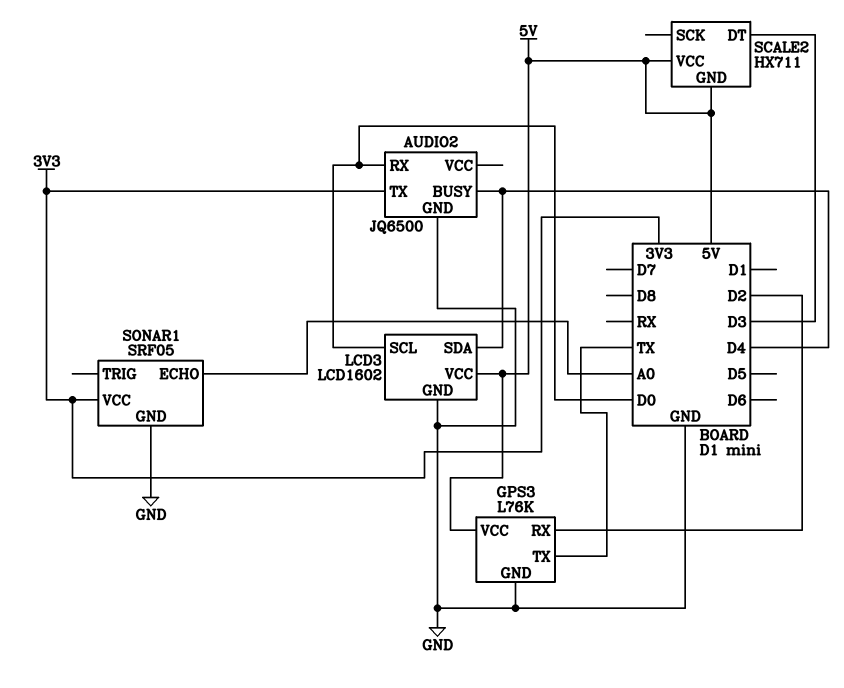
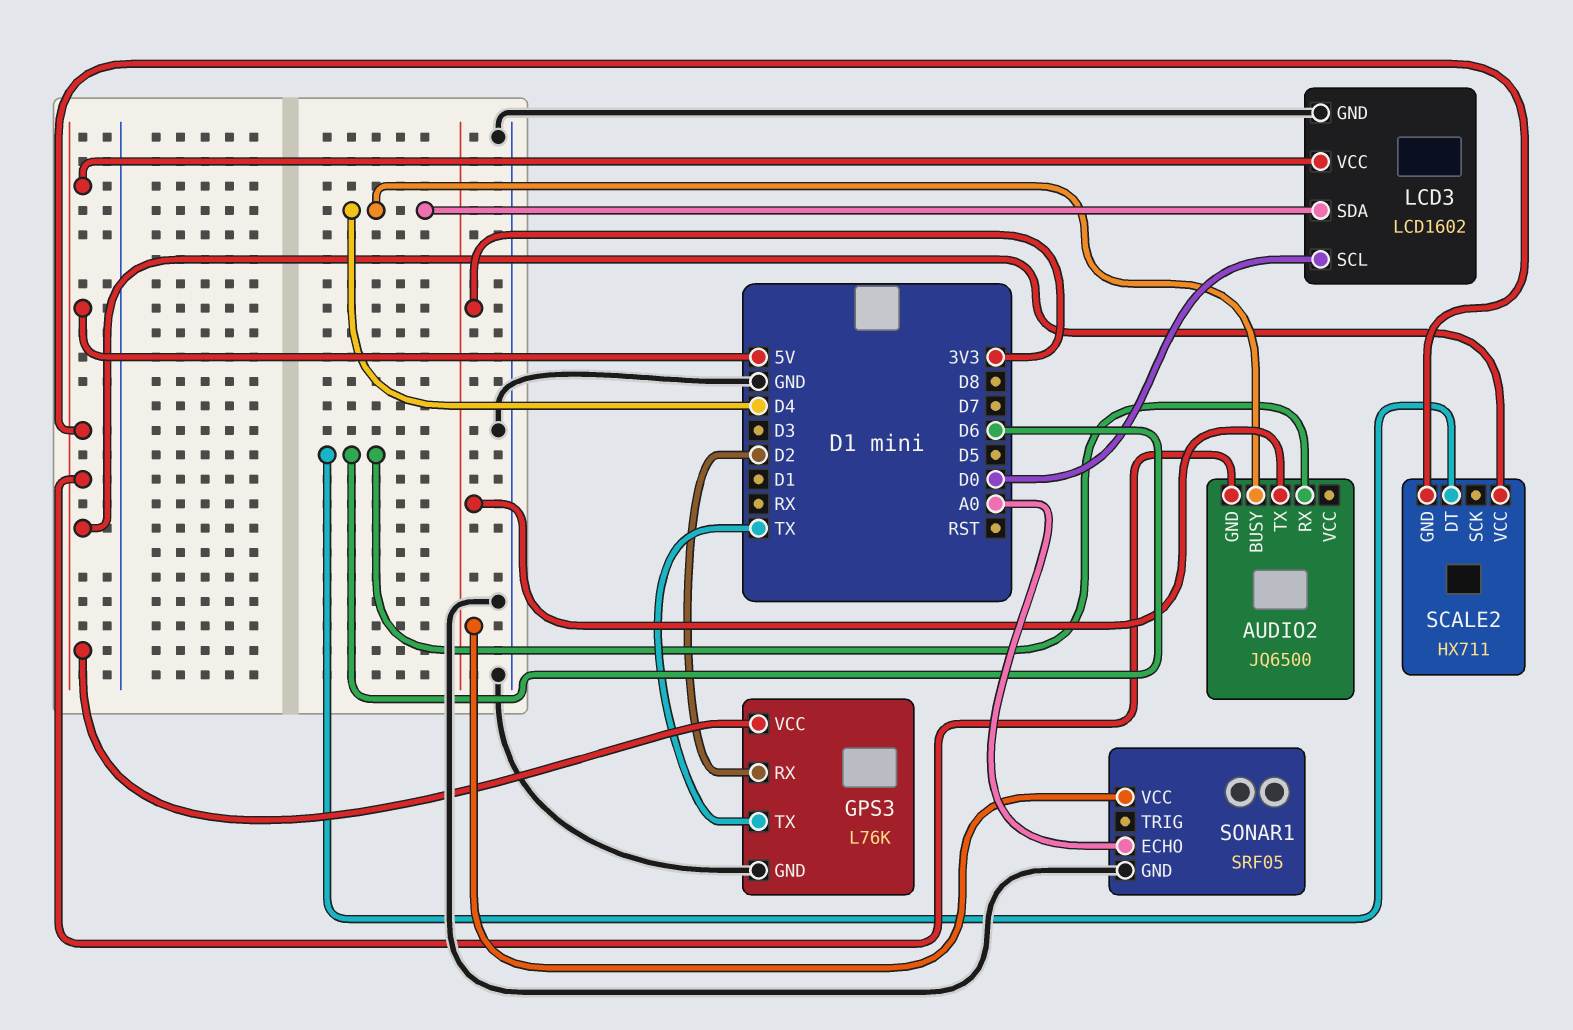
AUDIO2 pin GND: GND -> 5V
AUDIO2 pin RX: D0 -> D6
SCALE2 pin DT: D3 -> D6

